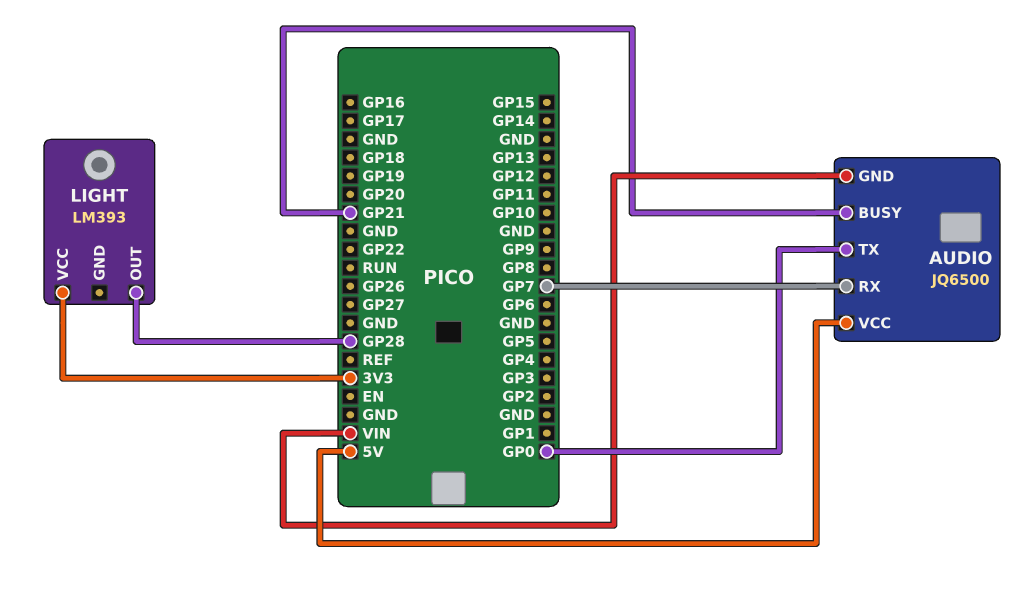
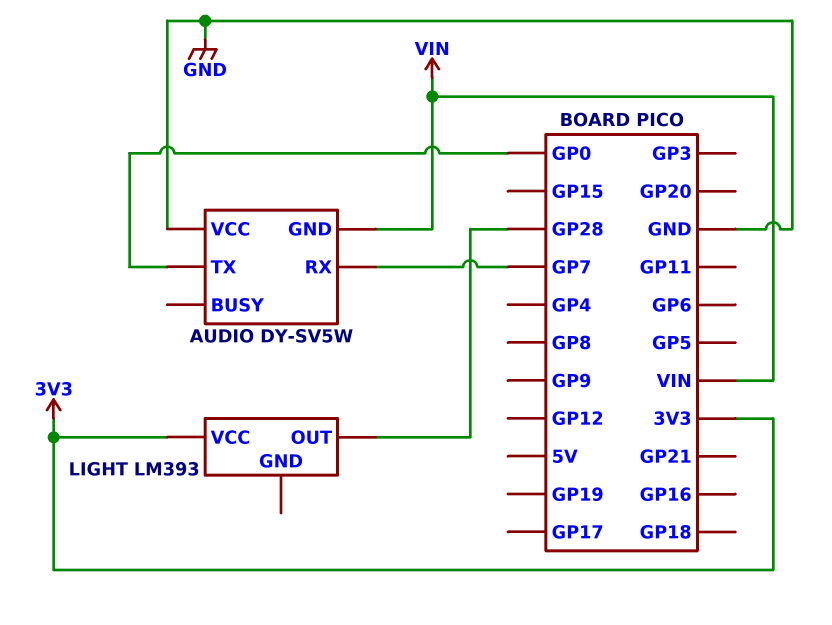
AUDIO: JQ6500 -> DY-SV5W
AUDIO pin BUSY: GP21 -> none
AUDIO pin VCC: 5V -> GND

